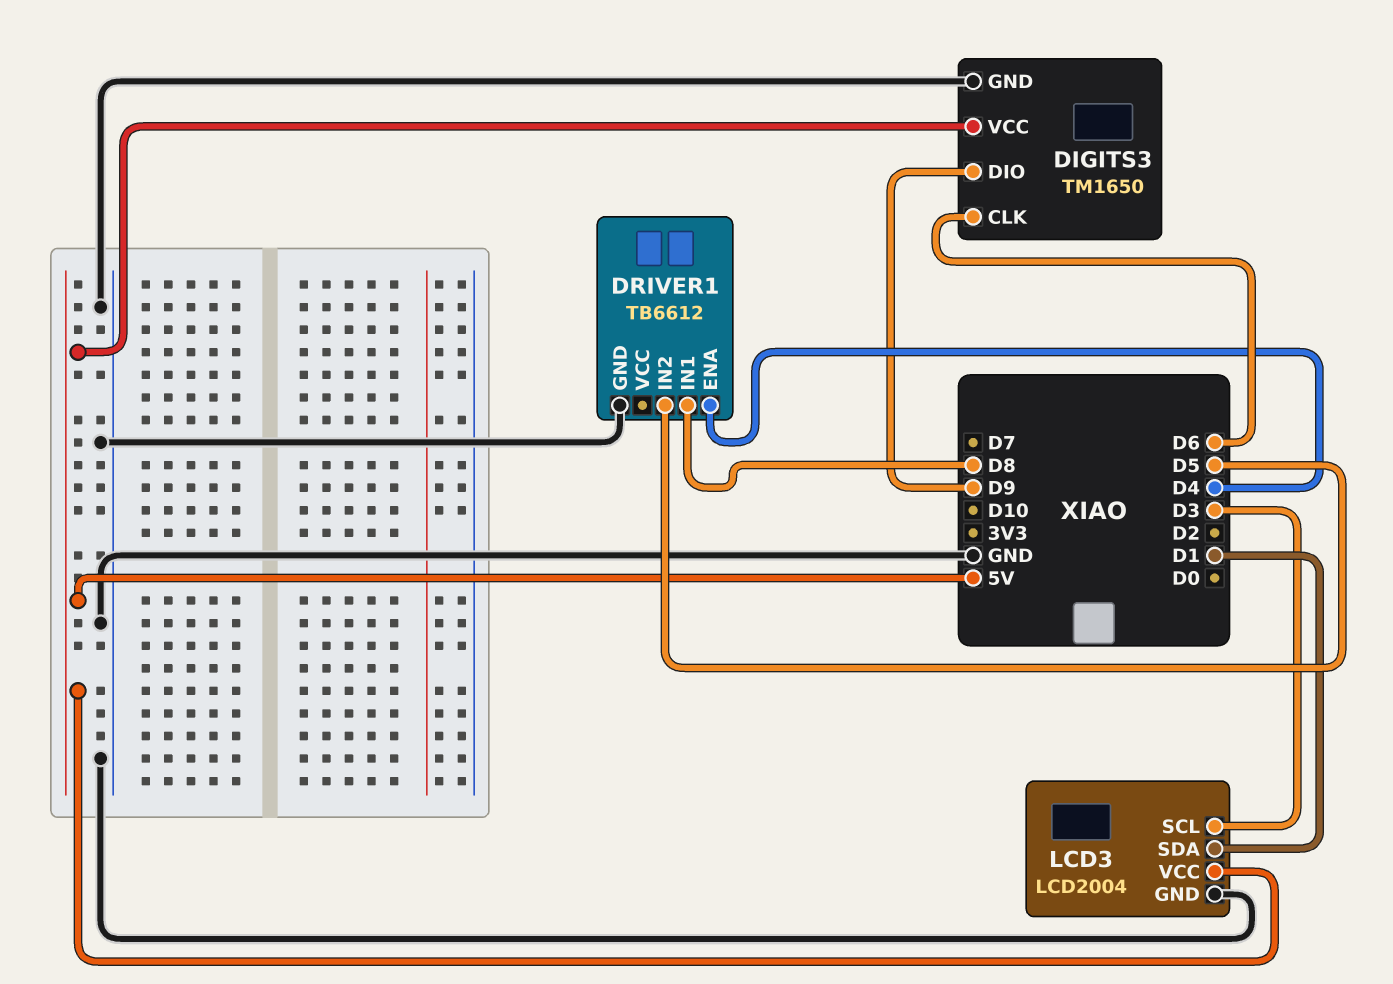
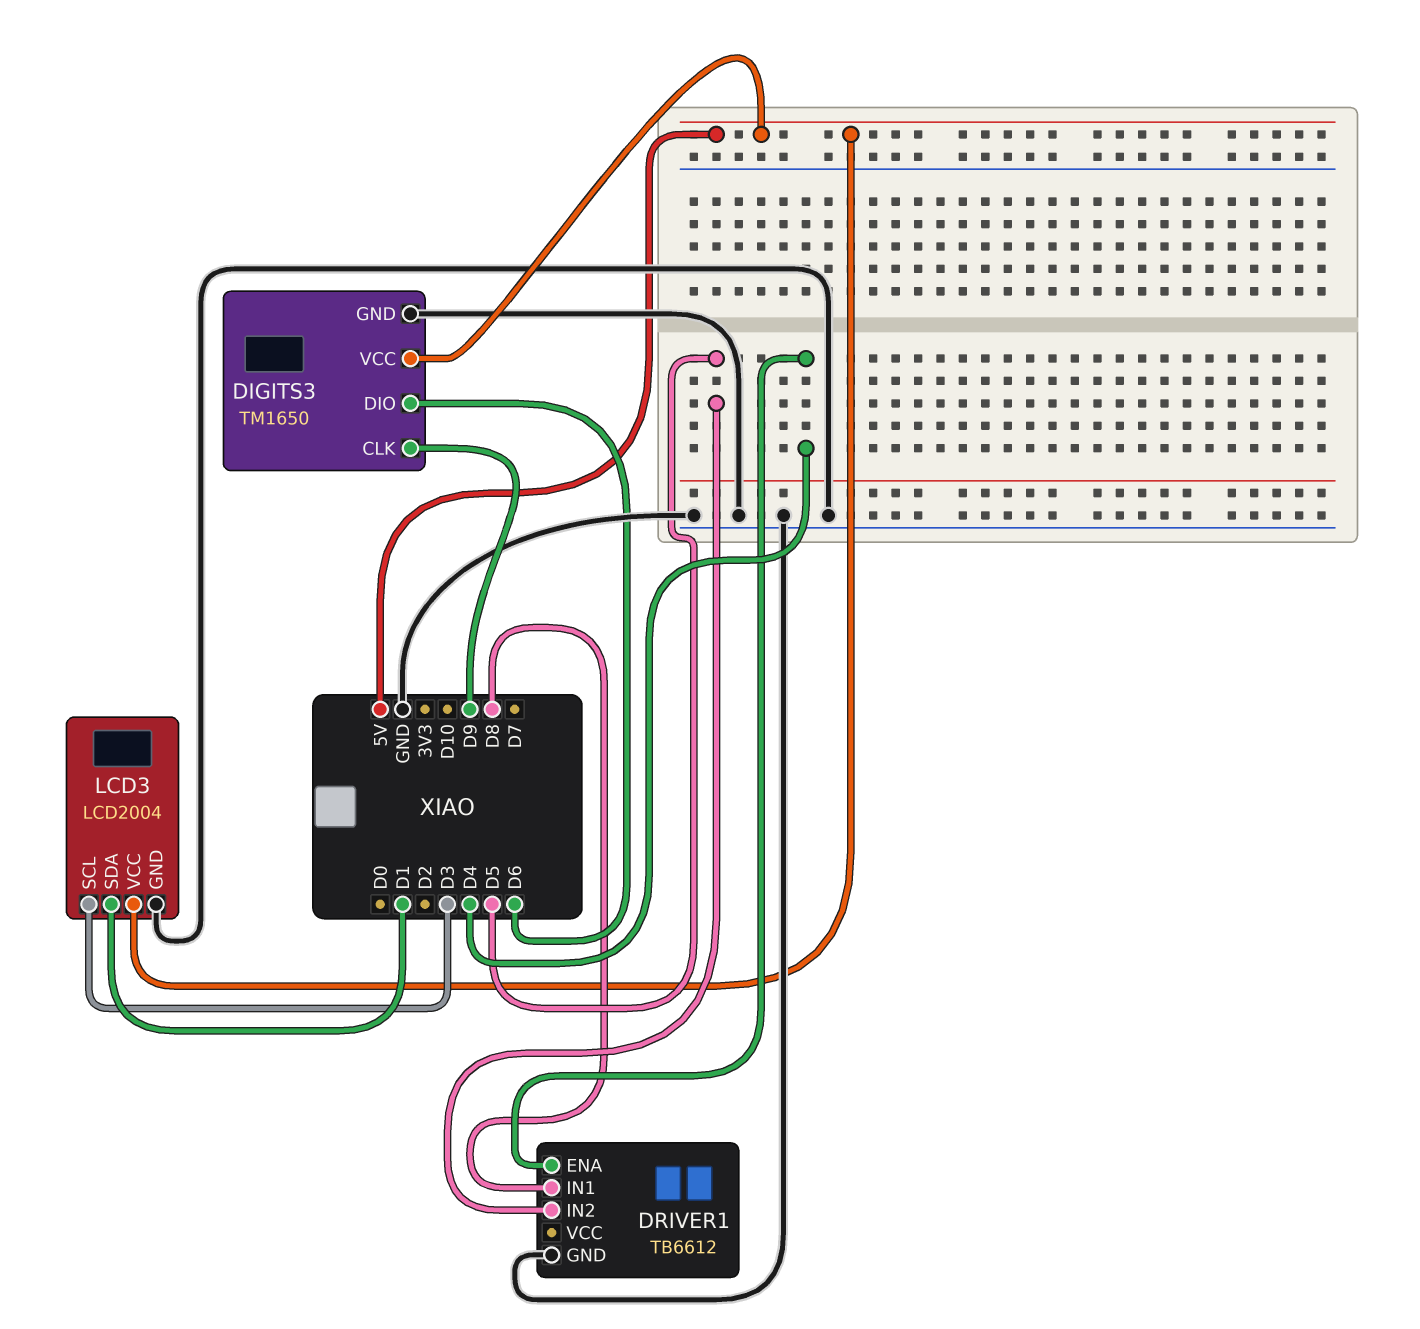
DIGITS3 pin CLK: D6 -> D9
DIGITS3 pin DIO: D9 -> D6

